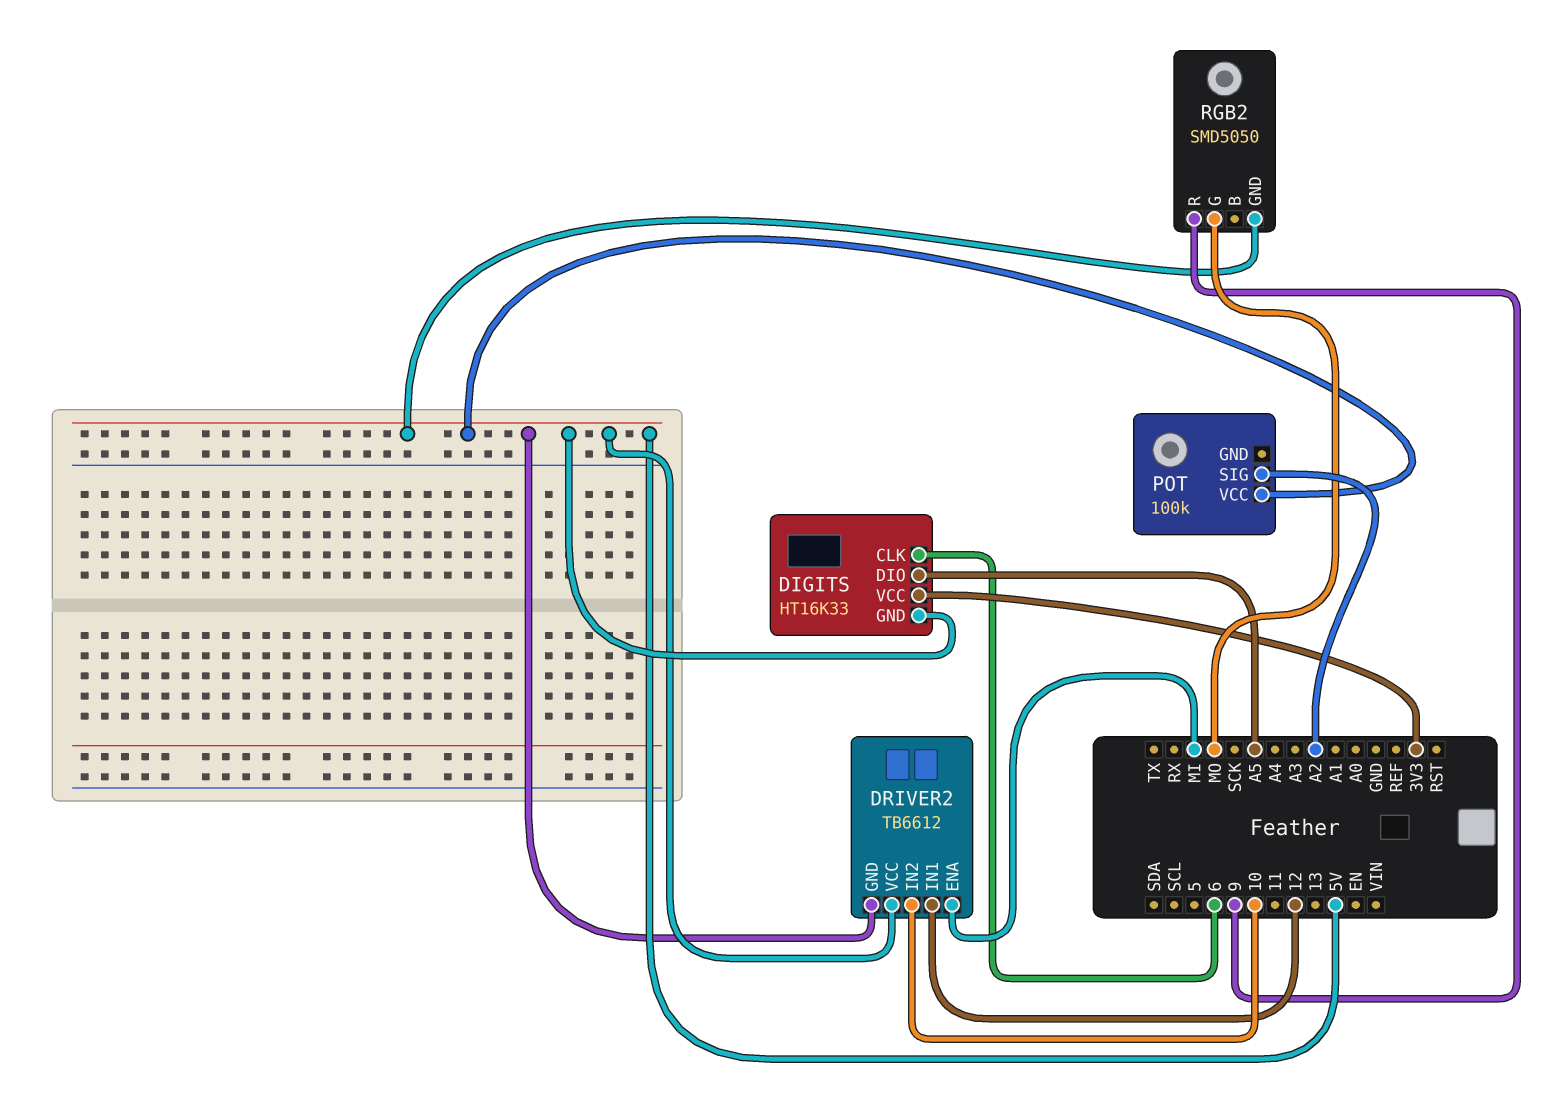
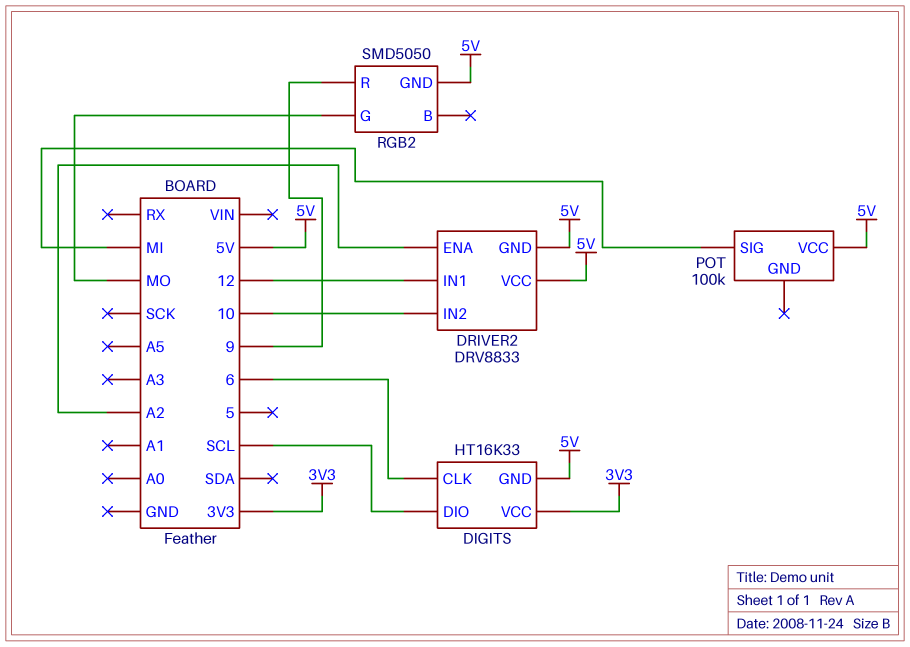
DIGITS pin DIO: A5 -> SCL
DRIVER2: TB6612 -> DRV8833
DRIVER2 pin ENA: MI -> A2
POT pin SIG: A2 -> MI

